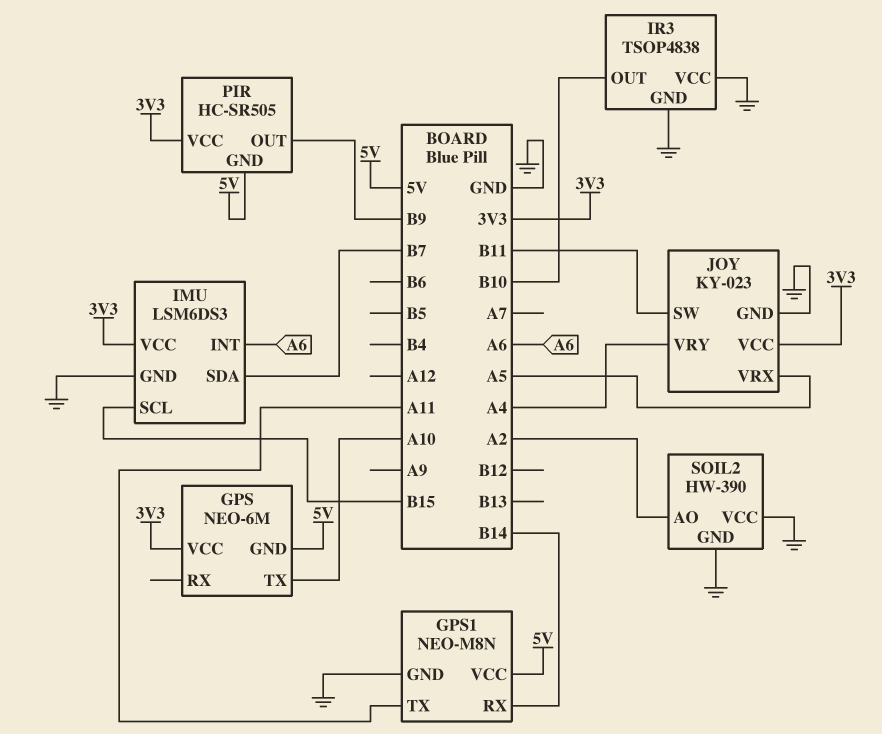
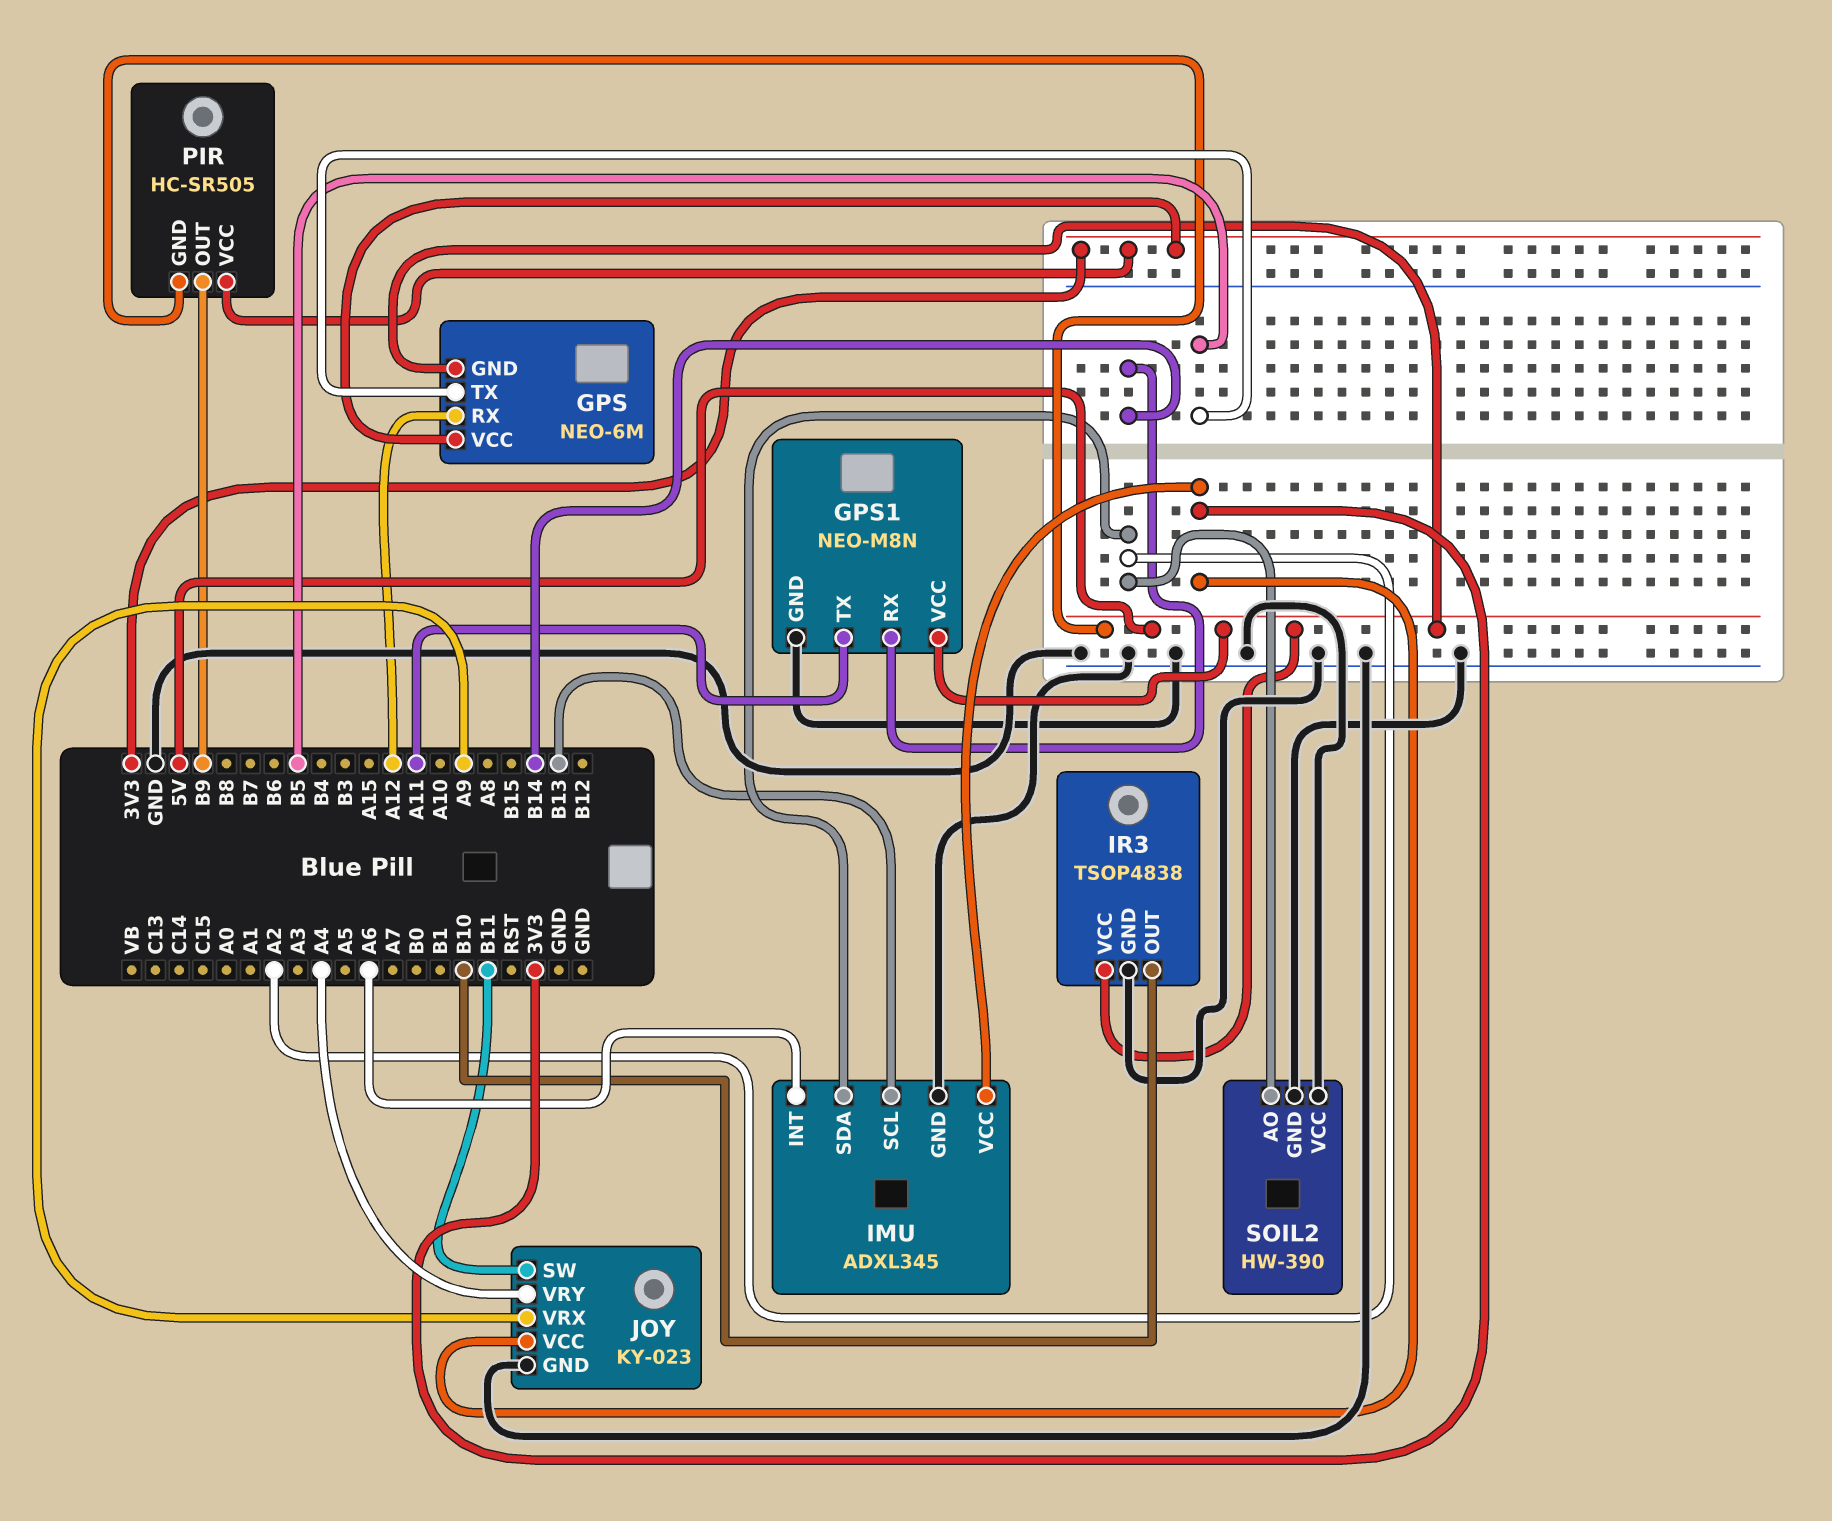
GPS pin RX: none -> A12
GPS pin TX: A10 -> B5
IMU: LSM6DS3 -> ADXL345
IMU pin SCL: B15 -> B13
IMU pin SDA: B7 -> A2
IR3 pin VCC: GND -> 5V
JOY pin VRX: A5 -> A9

